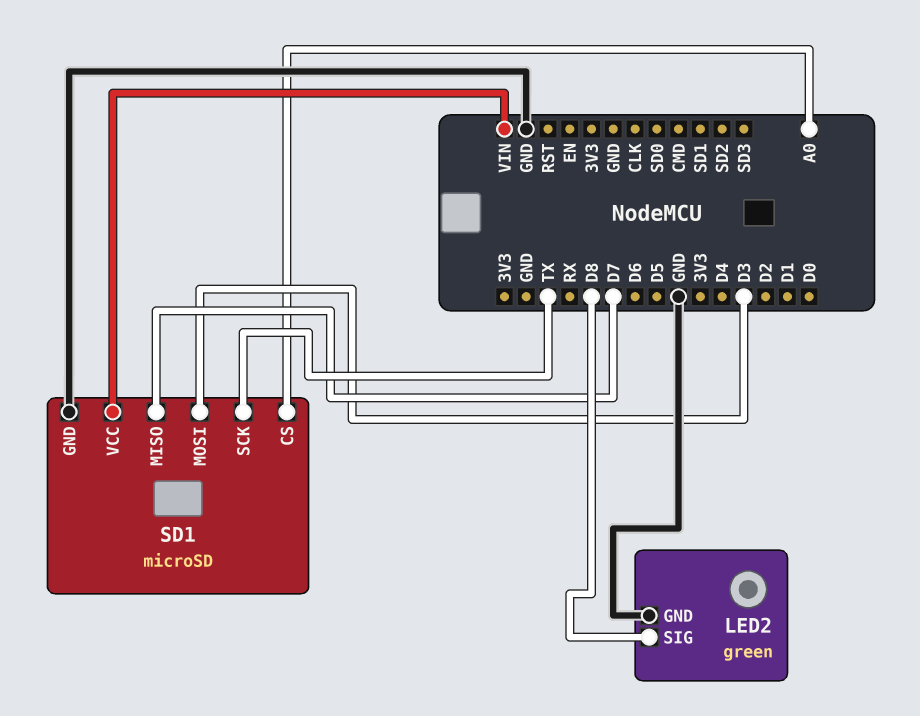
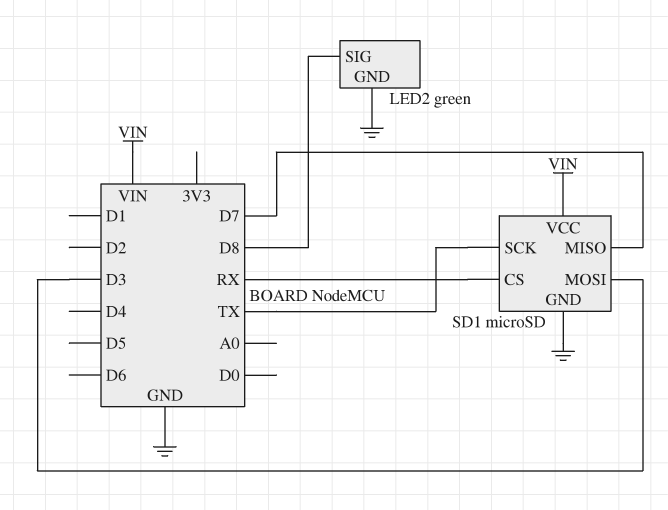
SD1 pin CS: A0 -> RX

